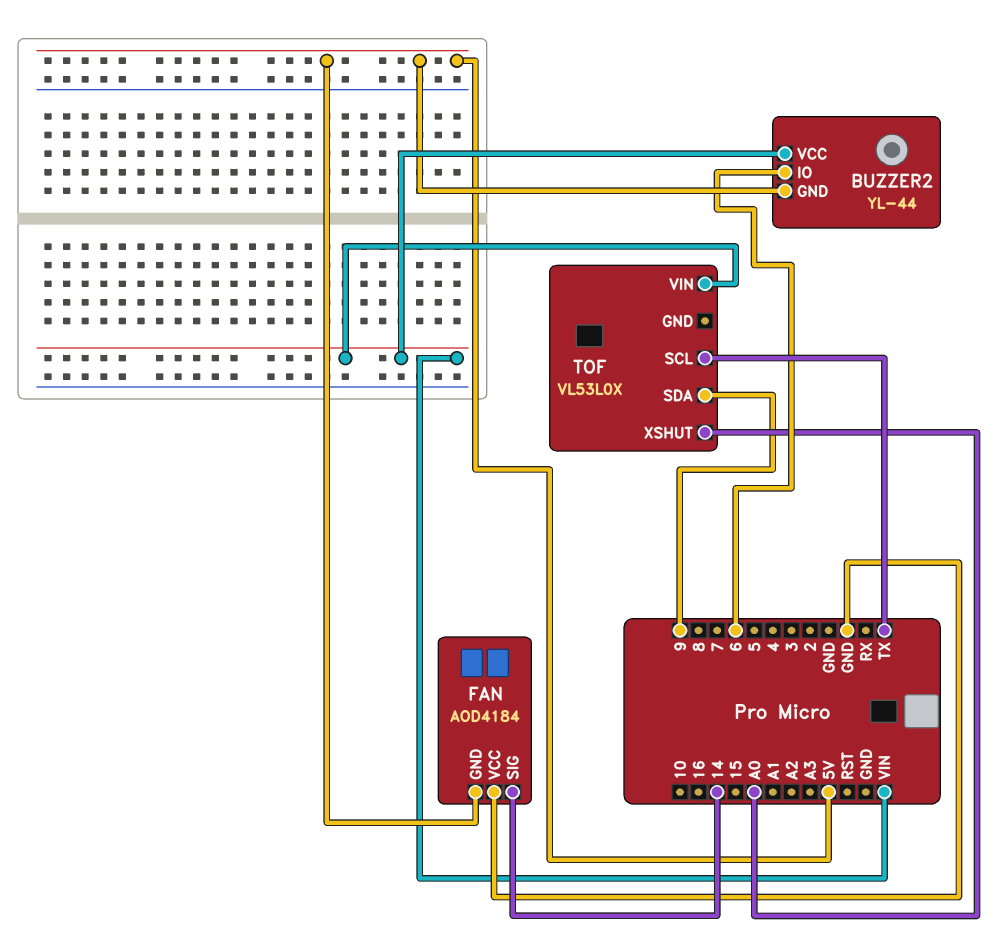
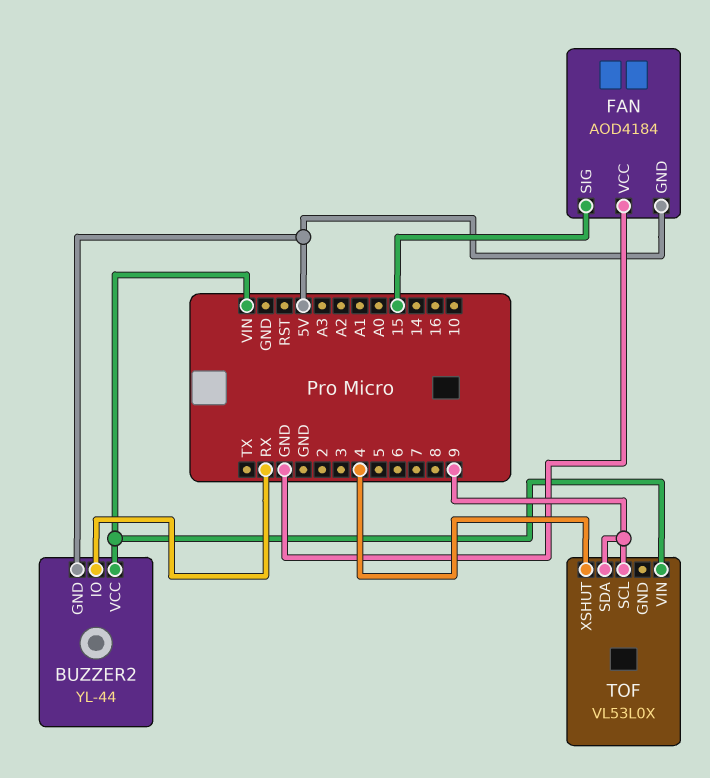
BUZZER2 pin IO: 6 -> RX
FAN pin SIG: 14 -> 15
TOF pin SCL: TX -> 9
TOF pin XSHUT: A0 -> 4

